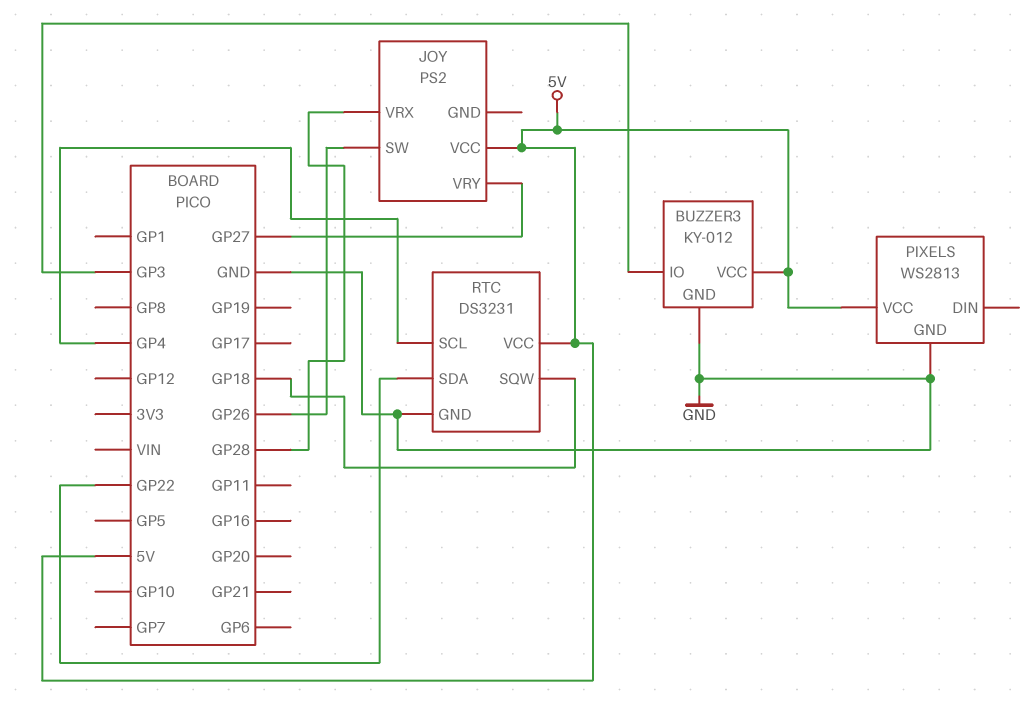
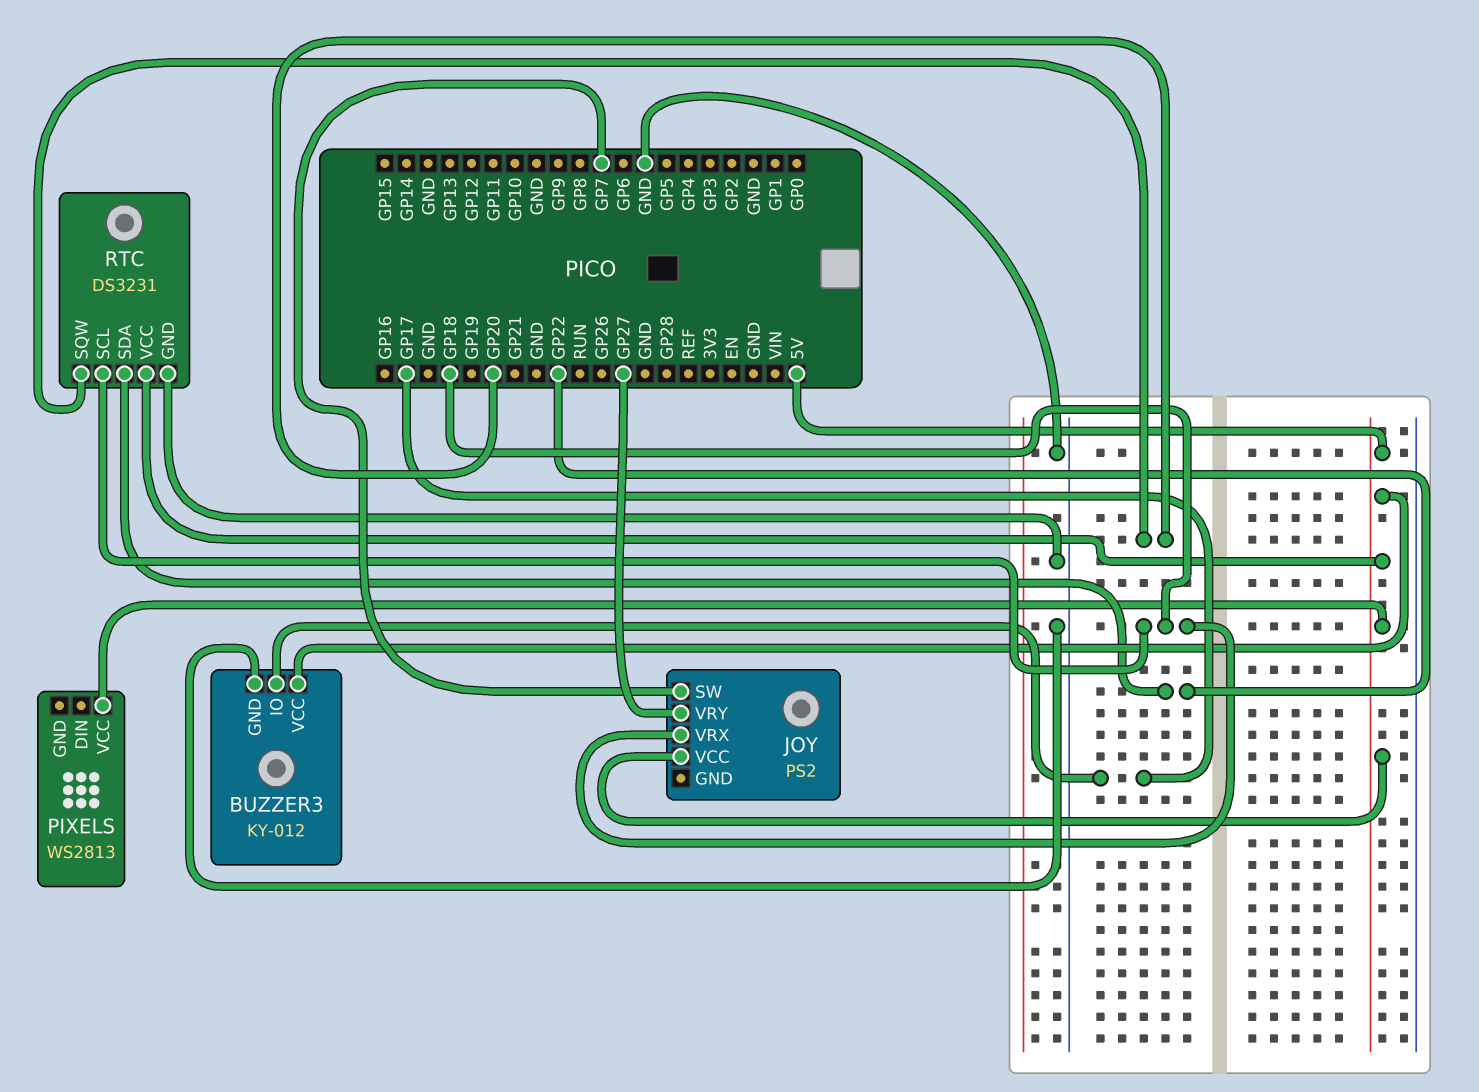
BUZZER3 pin IO: GP3 -> GP17
JOY pin SW: GP26 -> GP7
JOY pin VRX: GP28 -> GP18
PIXELS pin GND: GND -> none
RTC pin SCL: GP4 -> GP18
RTC pin SQW: GP18 -> GP20

